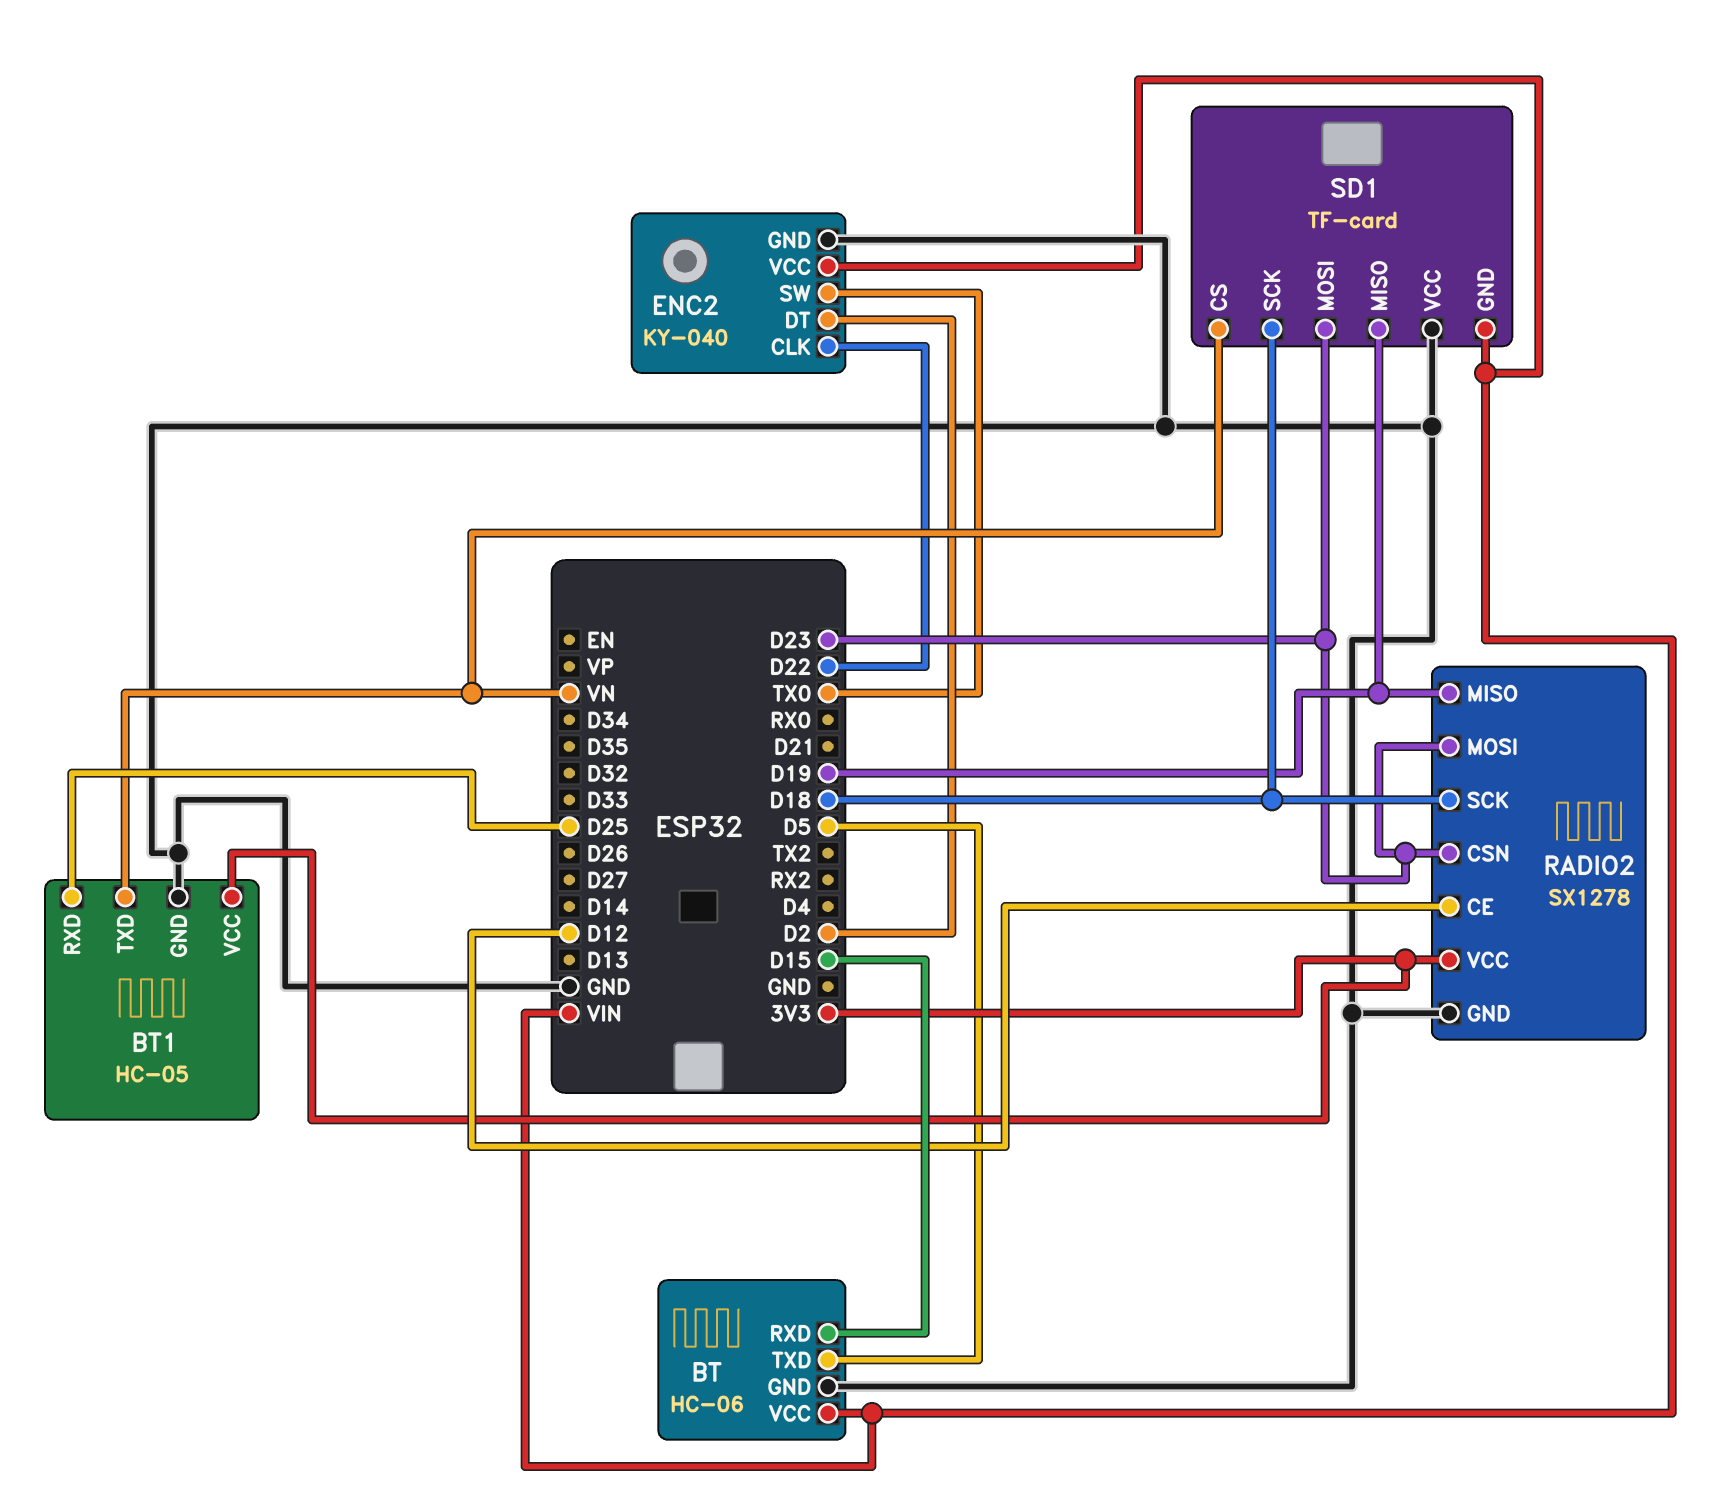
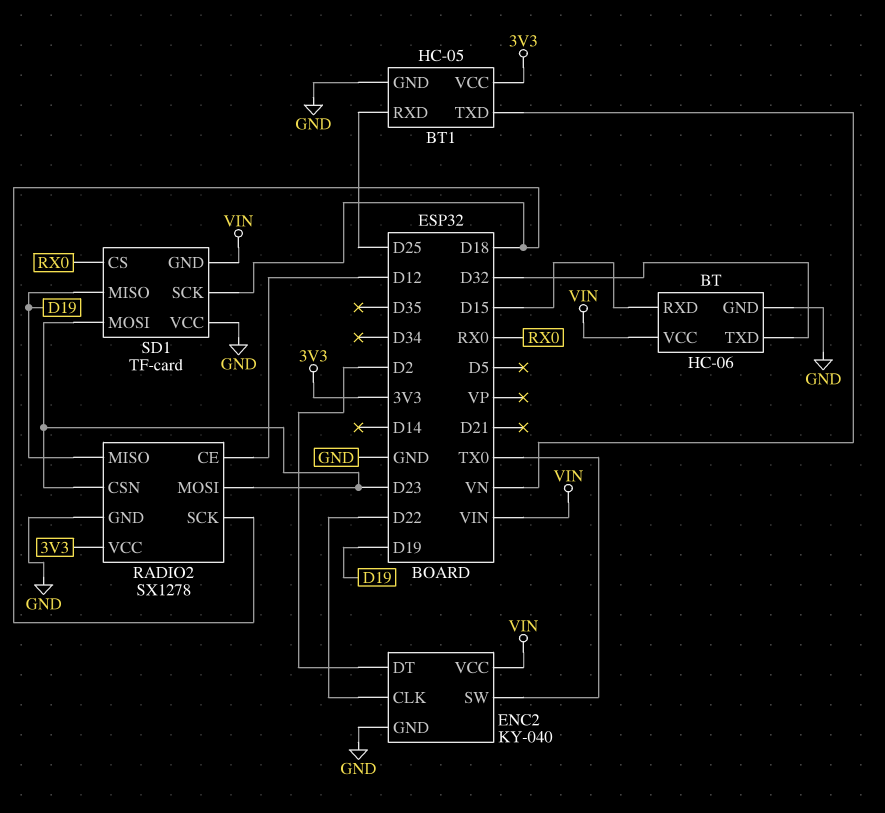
BT pin TXD: D5 -> D32
SD1 pin CS: VN -> RX0

